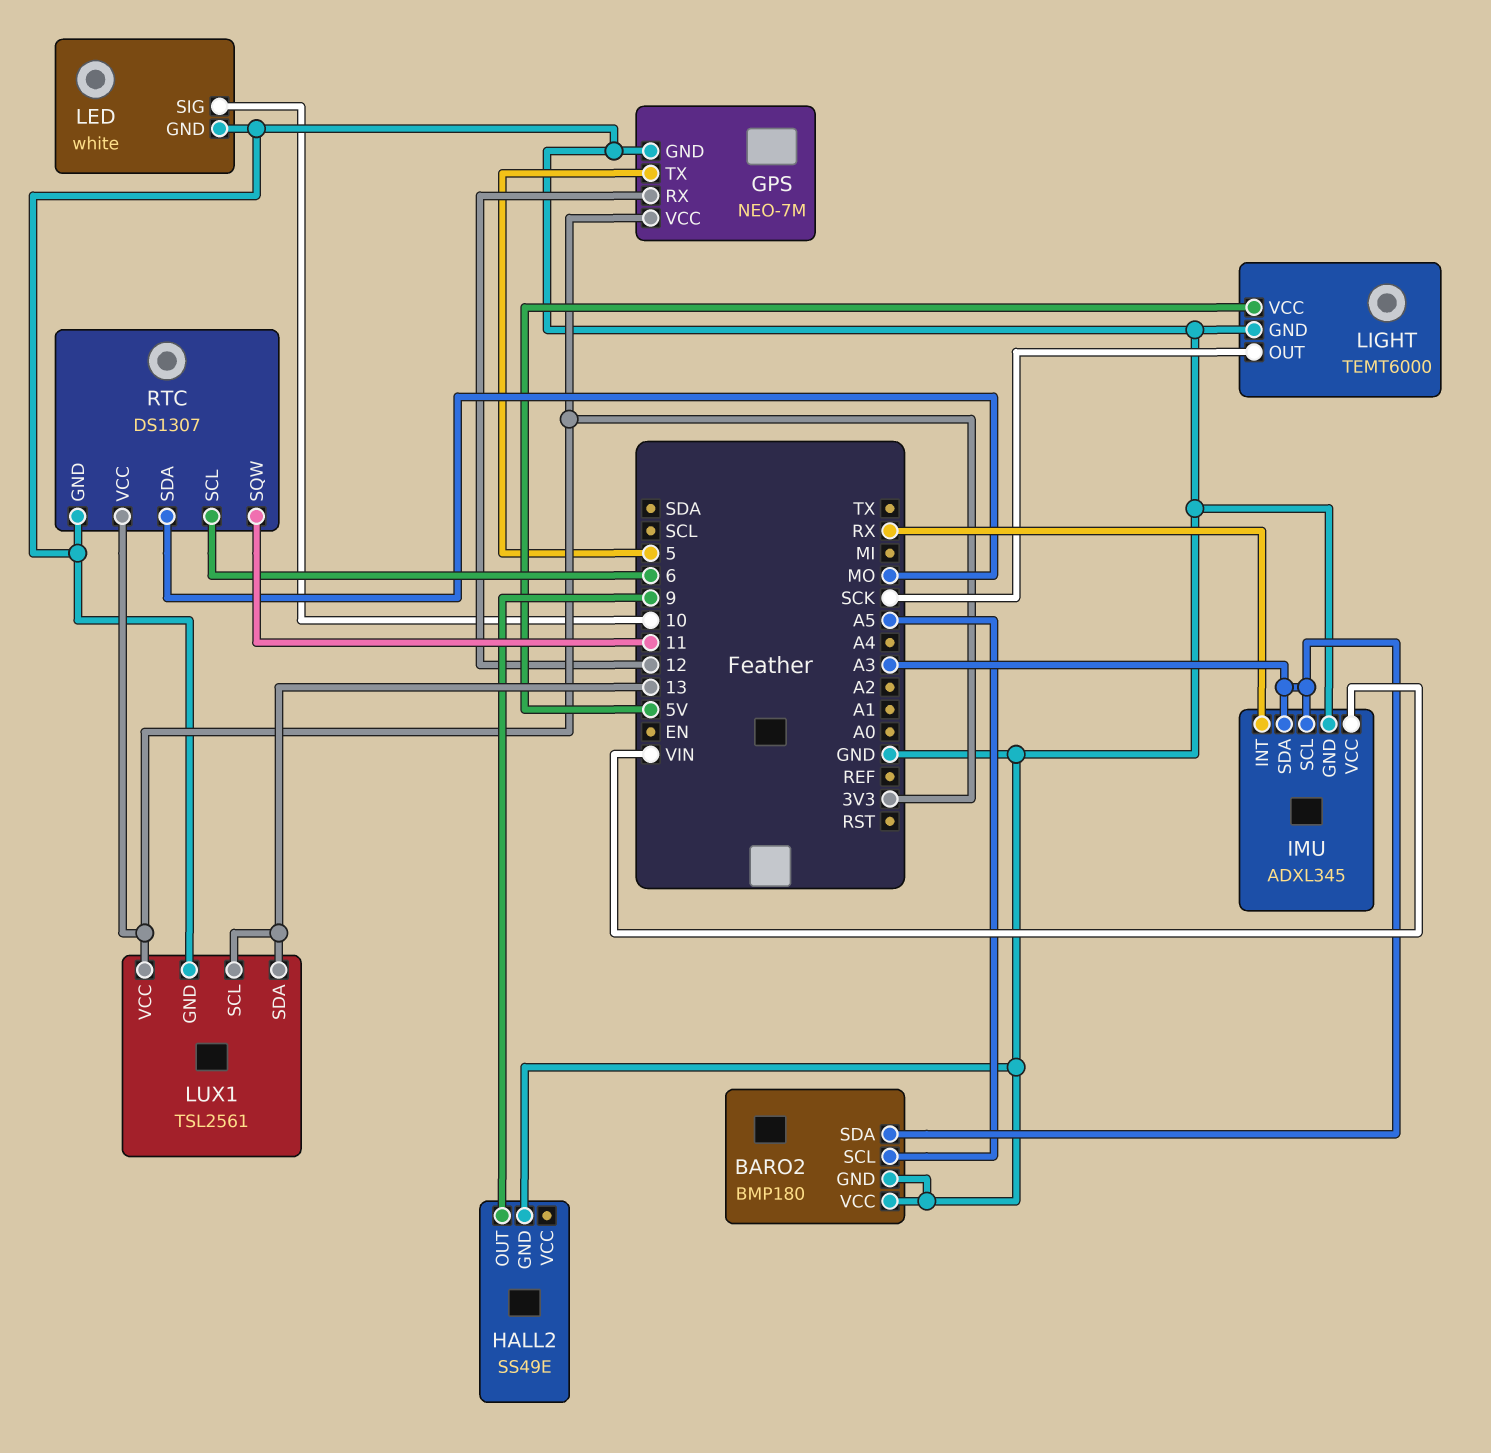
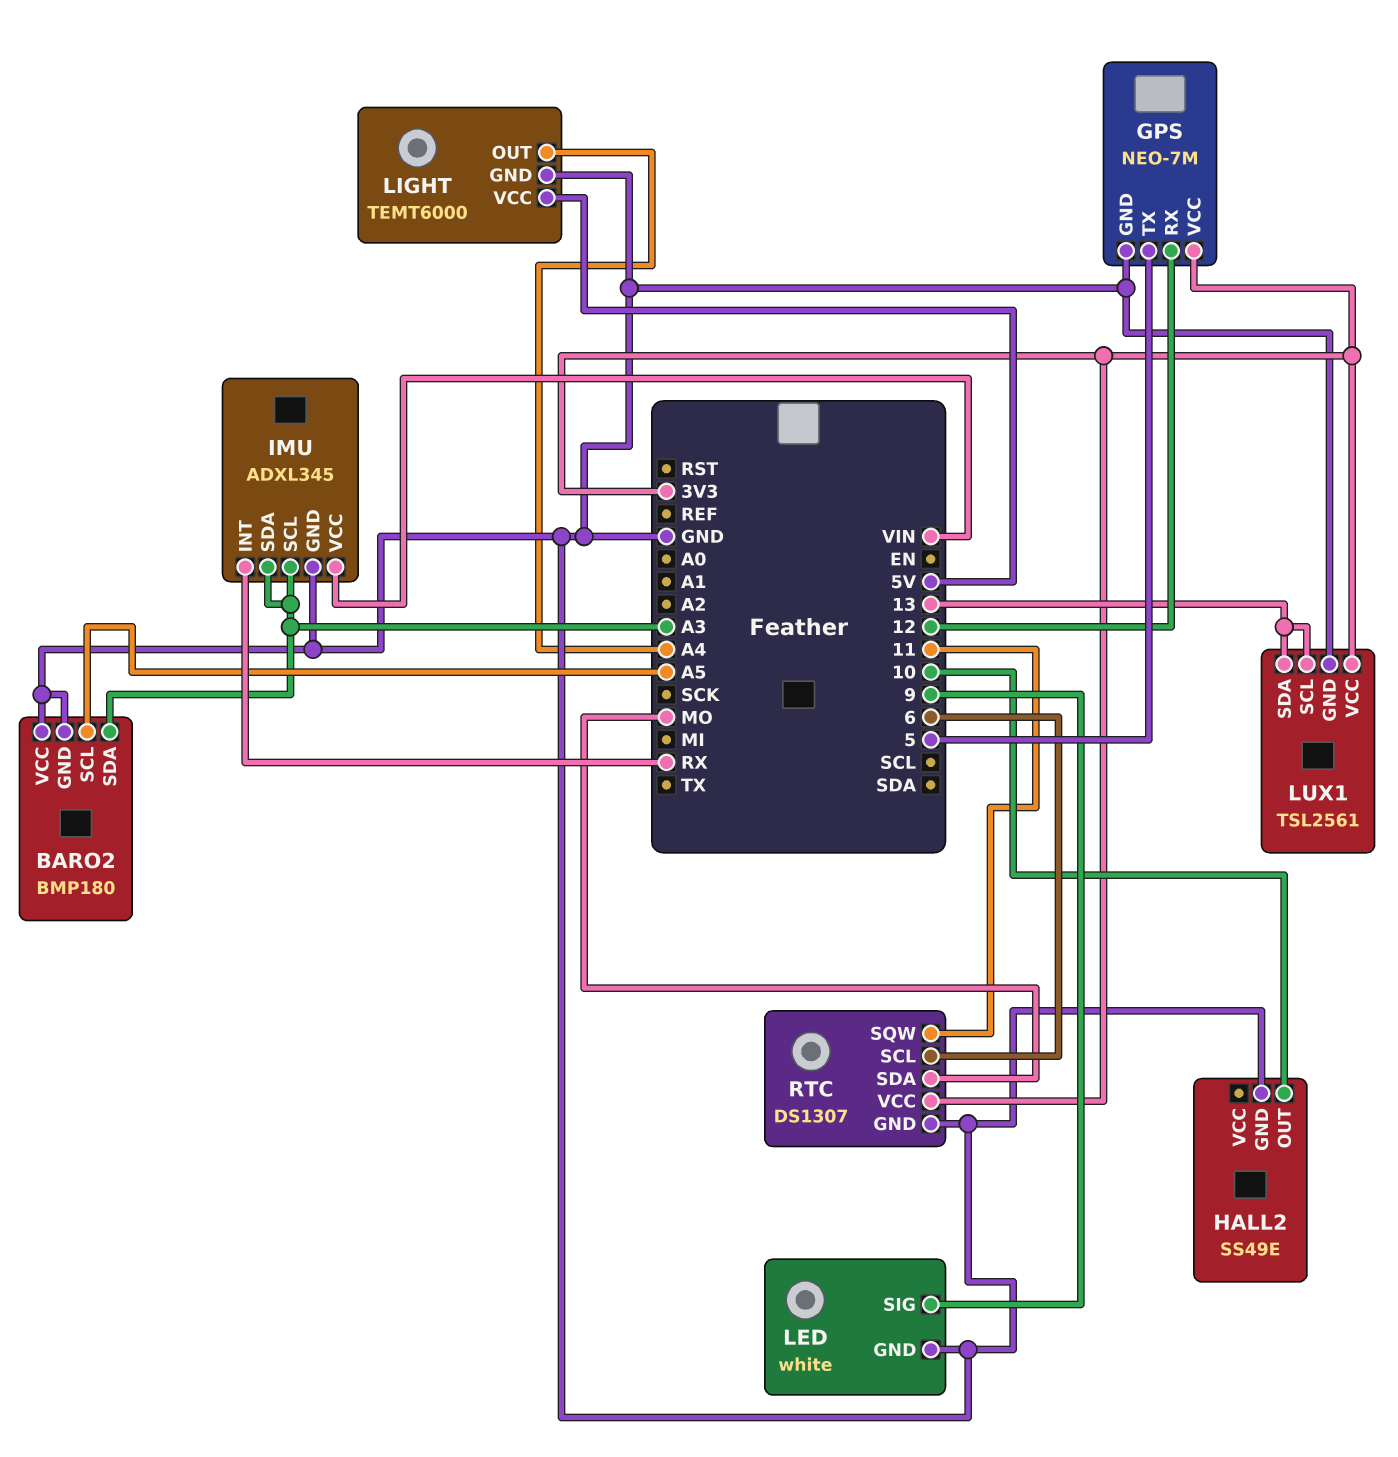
HALL2 pin OUT: 9 -> 10
LED pin SIG: 10 -> 9
LIGHT pin OUT: SCK -> A4

